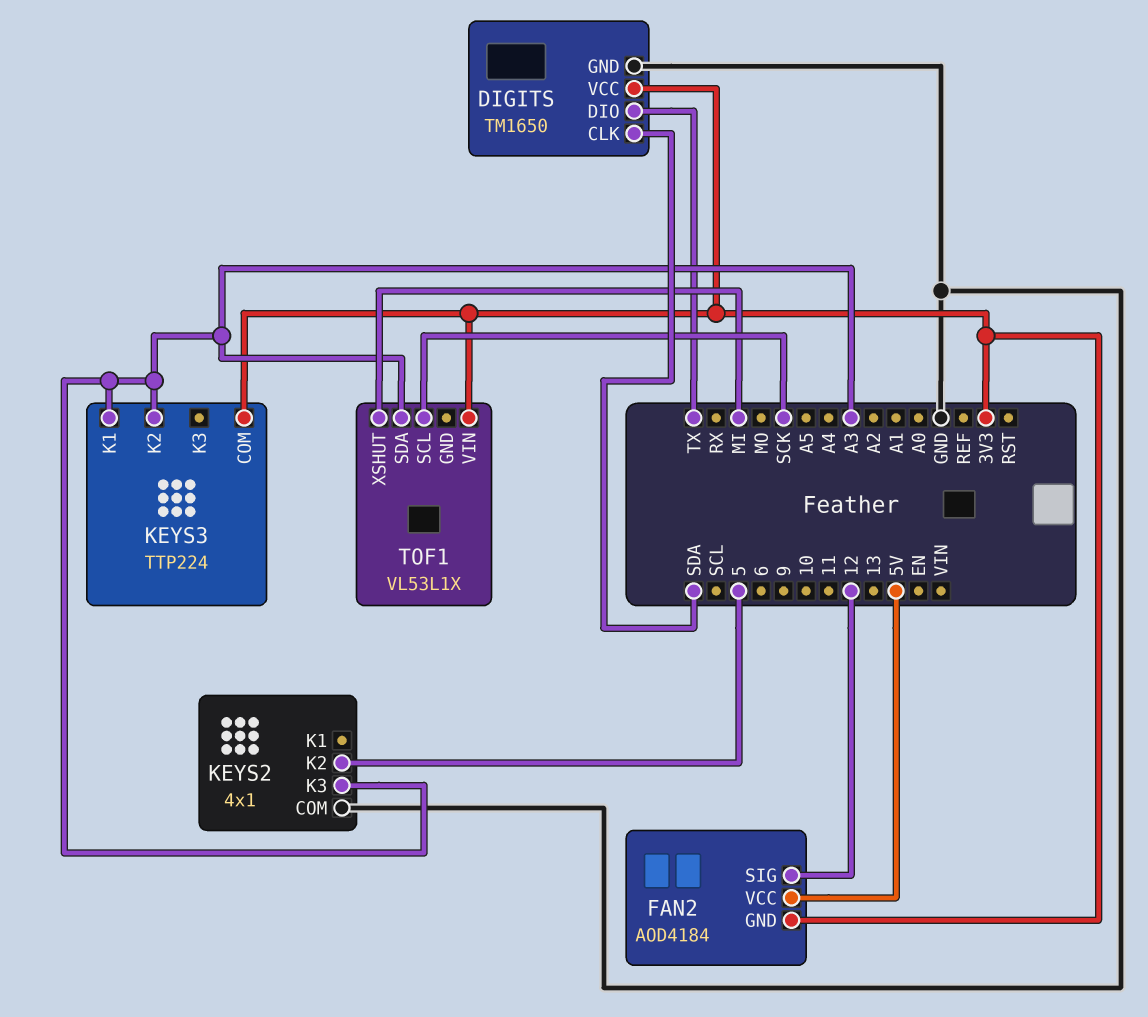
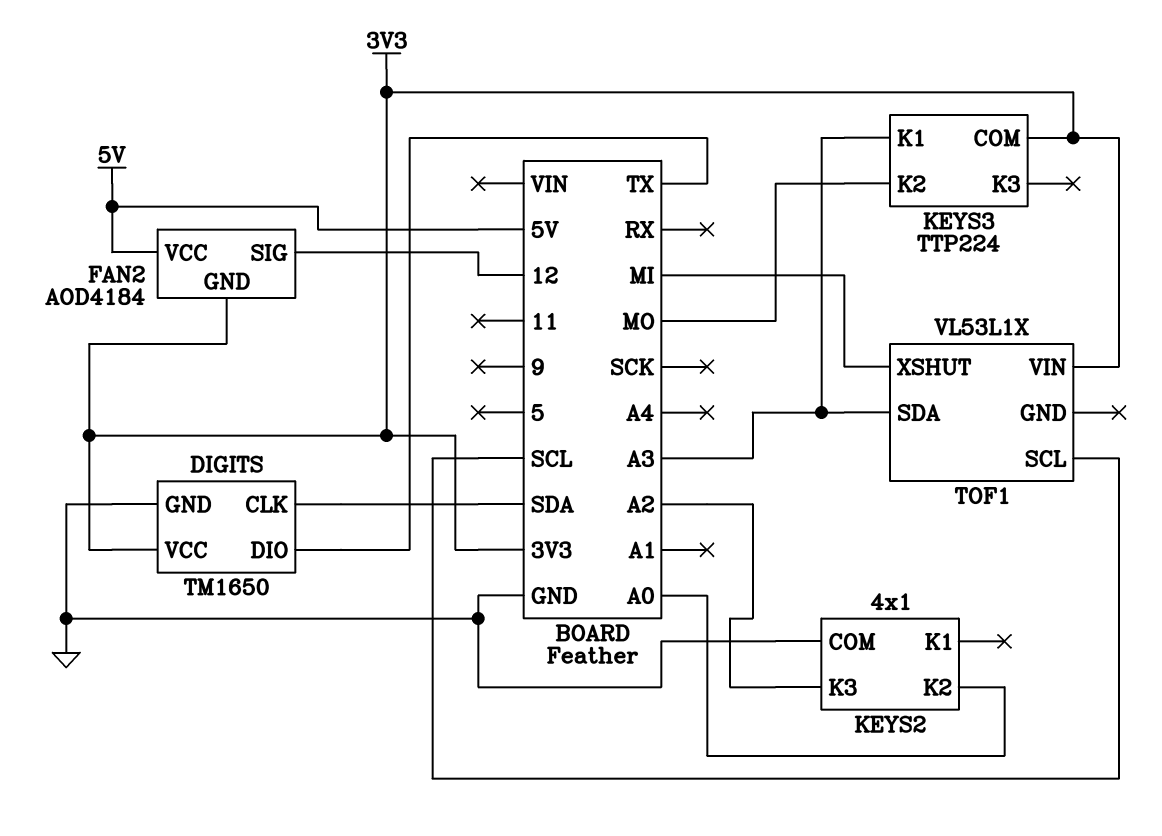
KEYS2 pin K2: 5 -> A0
KEYS2 pin K3: A3 -> A2
KEYS3 pin K2: A3 -> MO
TOF1 pin SCL: SCK -> SCL

